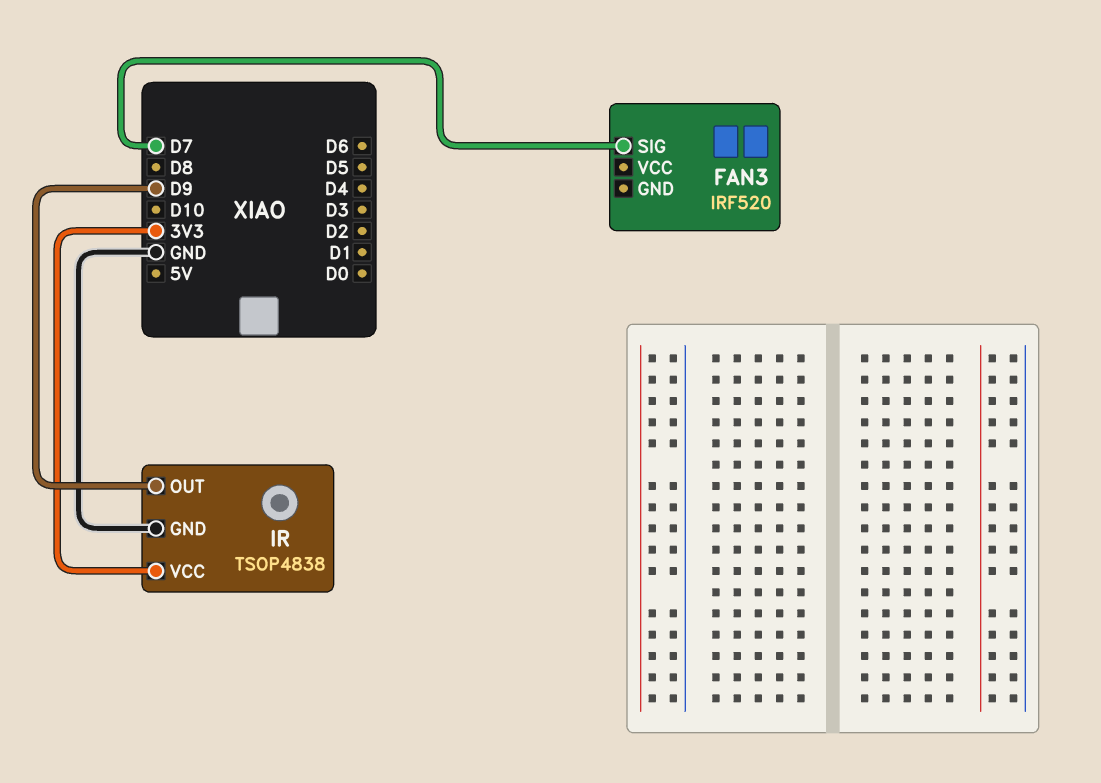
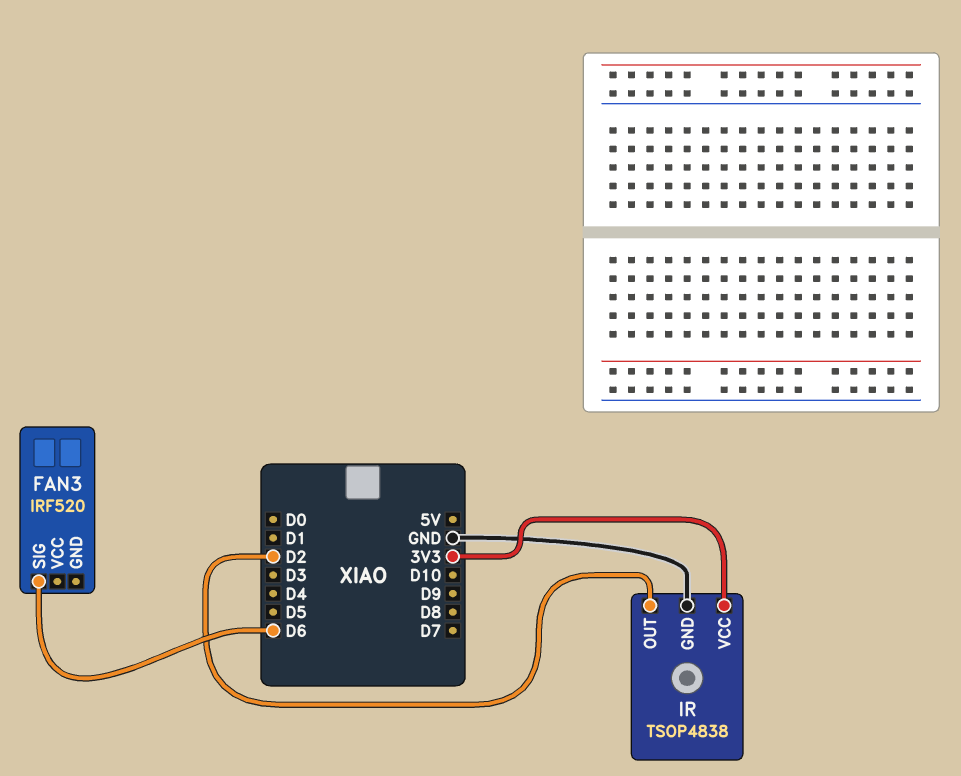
FAN3 pin SIG: D7 -> D6
IR pin OUT: D9 -> D2

